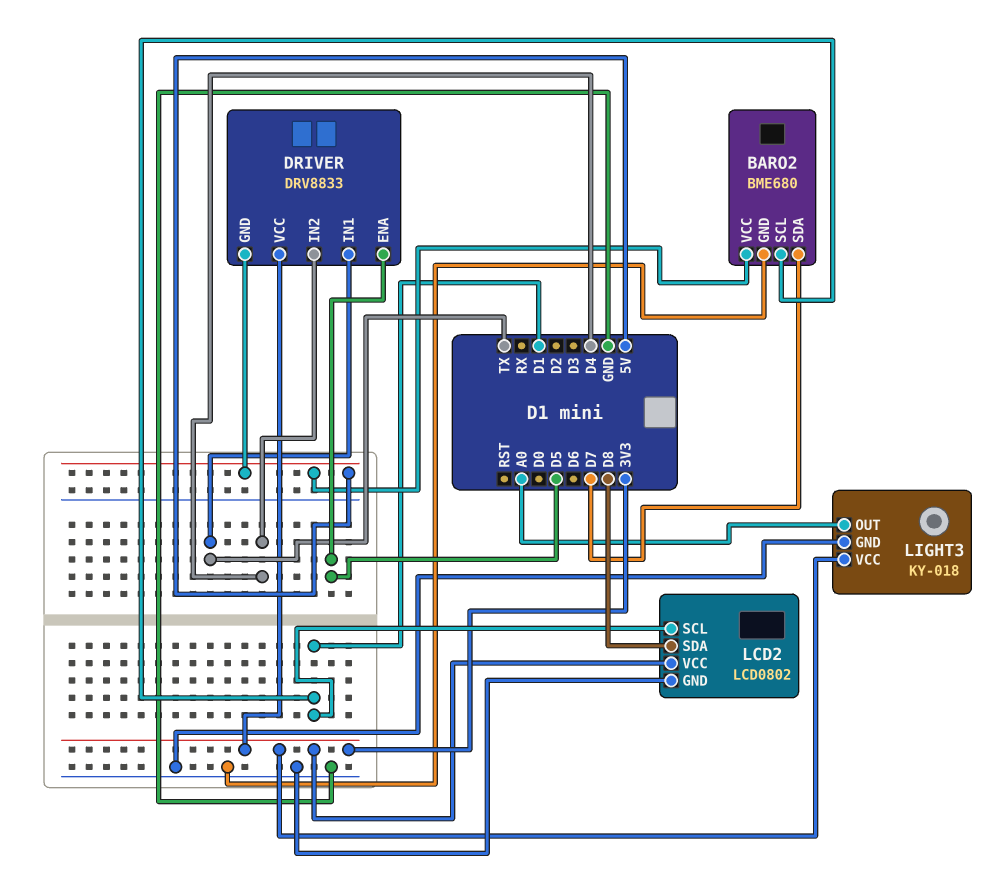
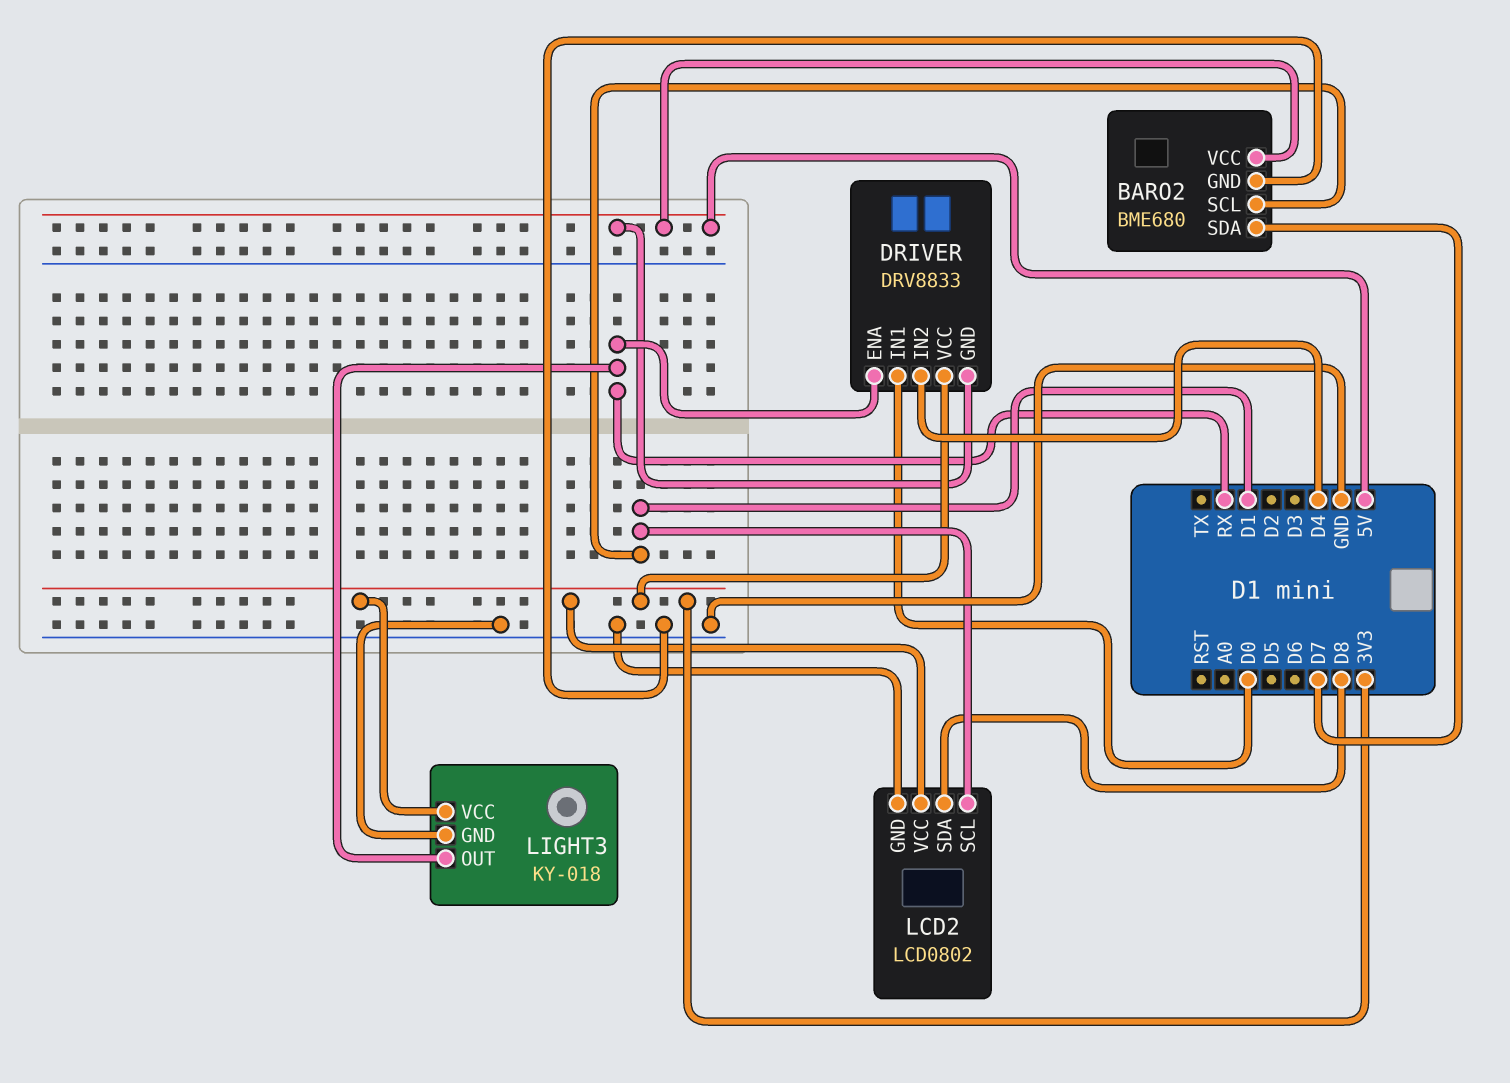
DRIVER pin ENA: D5 -> RX
DRIVER pin IN1: TX -> D0
LIGHT3 pin OUT: A0 -> RX

